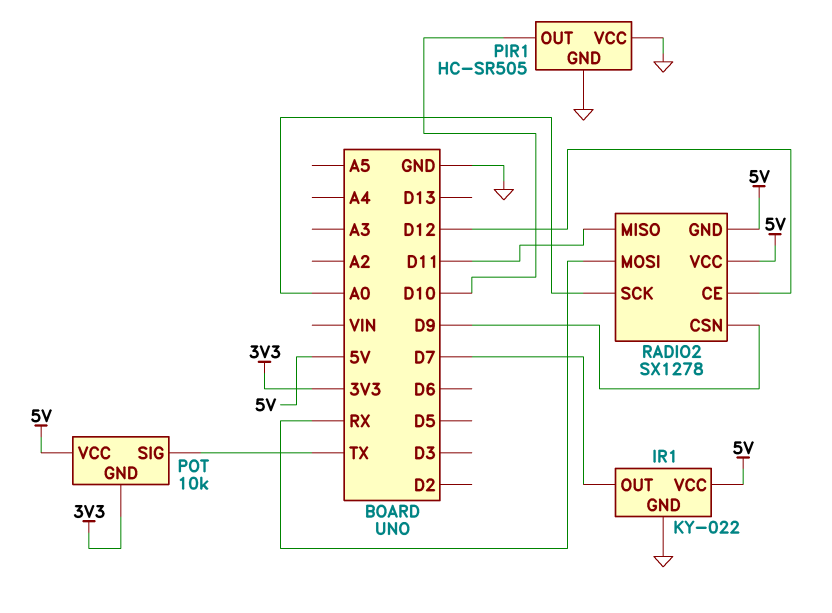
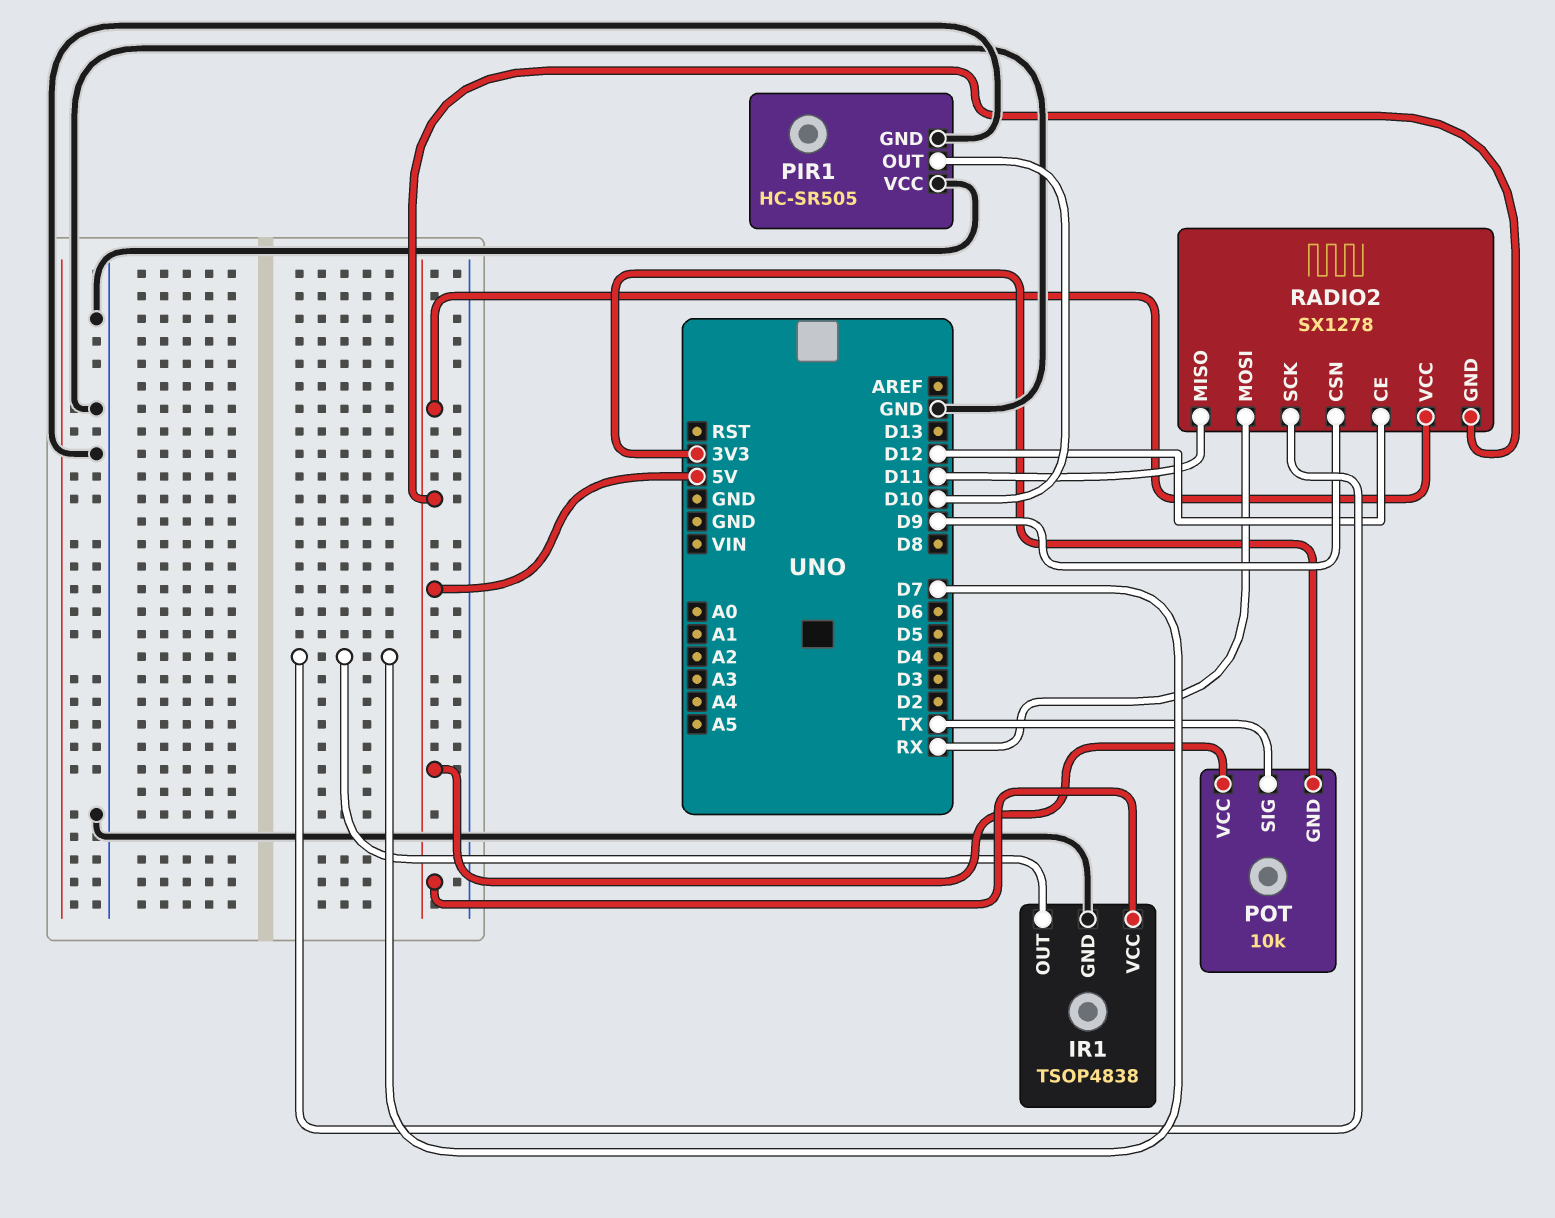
IR1: KY-022 -> TSOP4838
RADIO2 pin SCK: A0 -> D7

